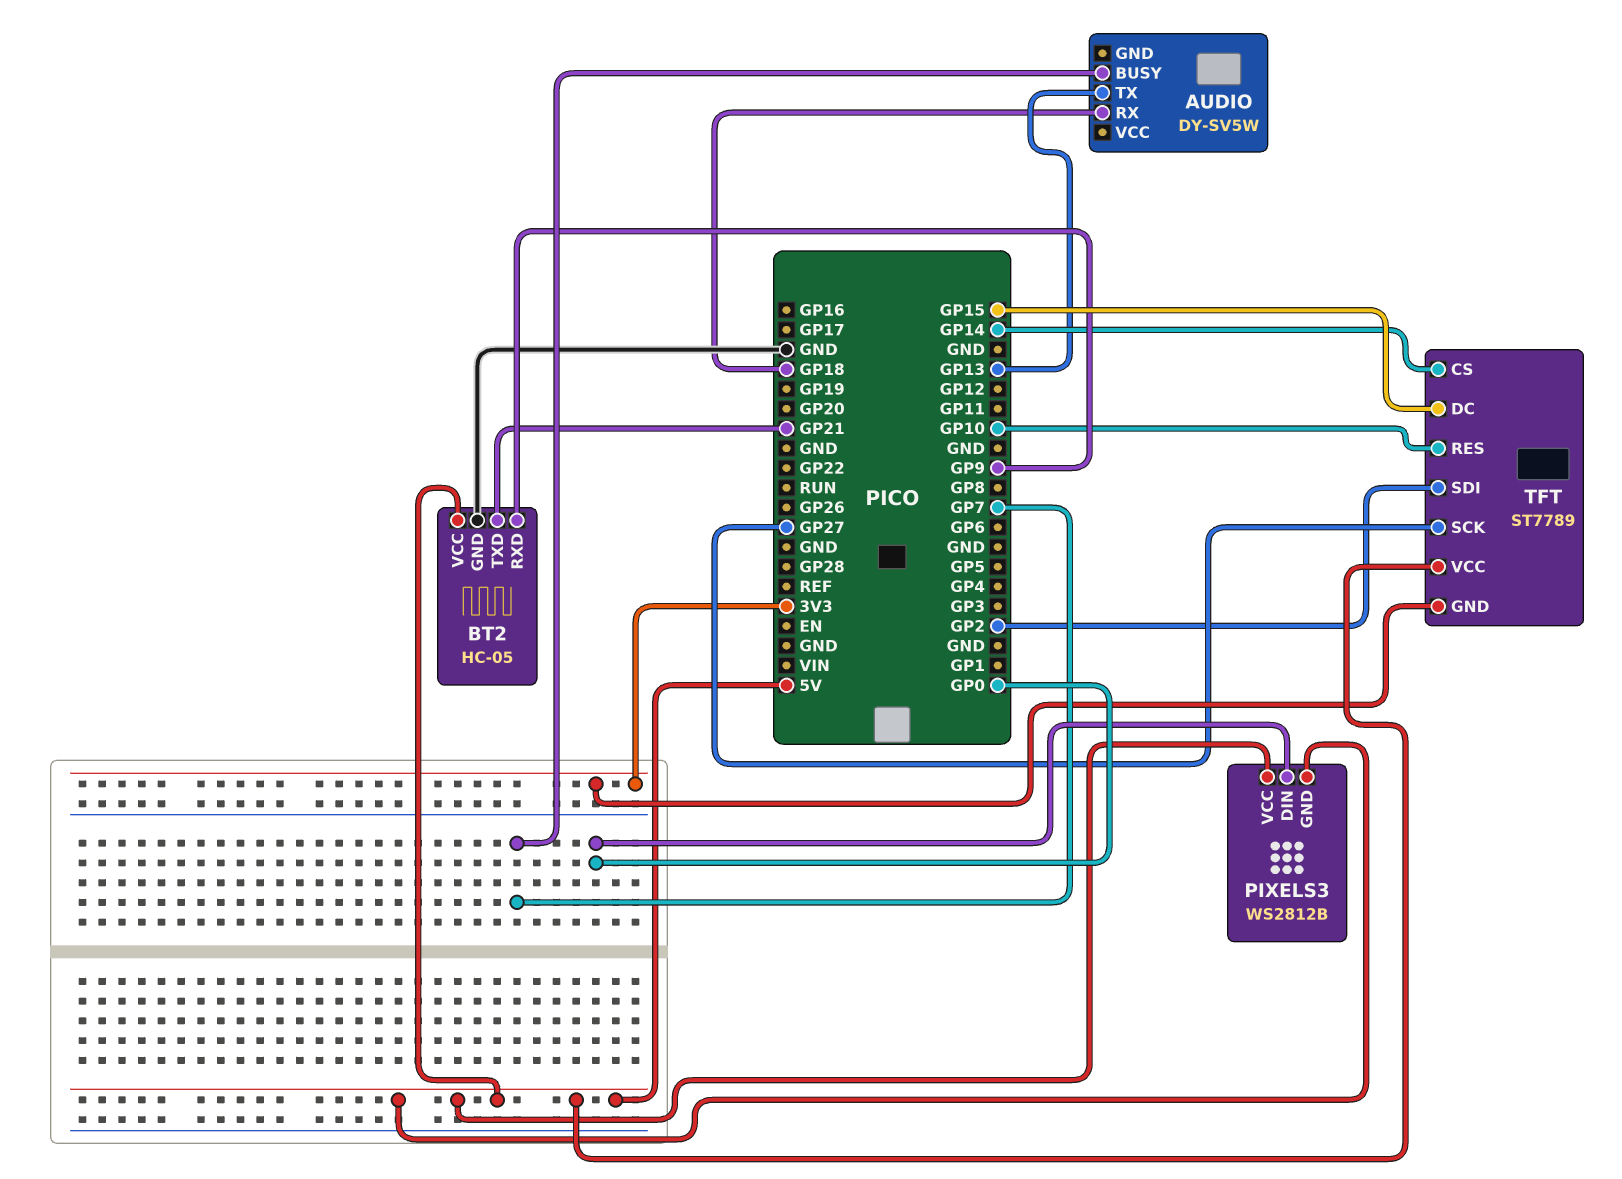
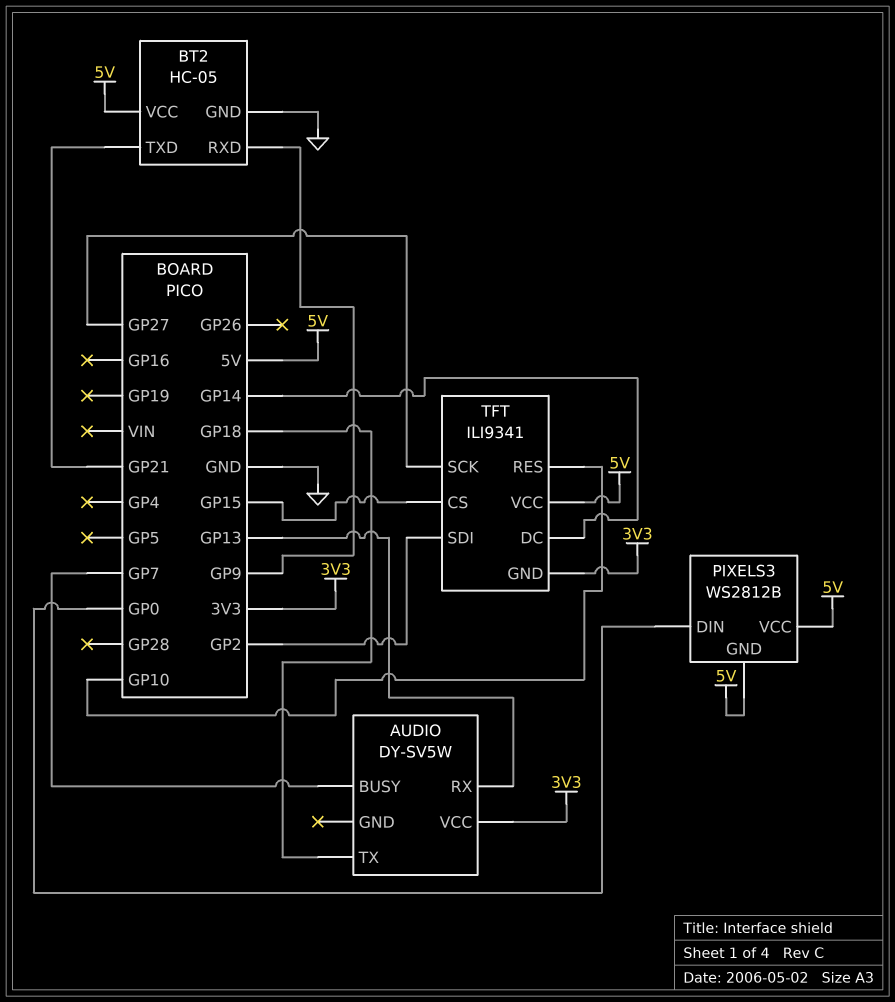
AUDIO pin RX: GP18 -> GP13
AUDIO pin TX: GP13 -> GP18
AUDIO pin VCC: none -> 3V3
TFT: ST7789 -> ILI9341
TFT pin CS: GP14 -> GP15
TFT pin DC: GP15 -> GP14

